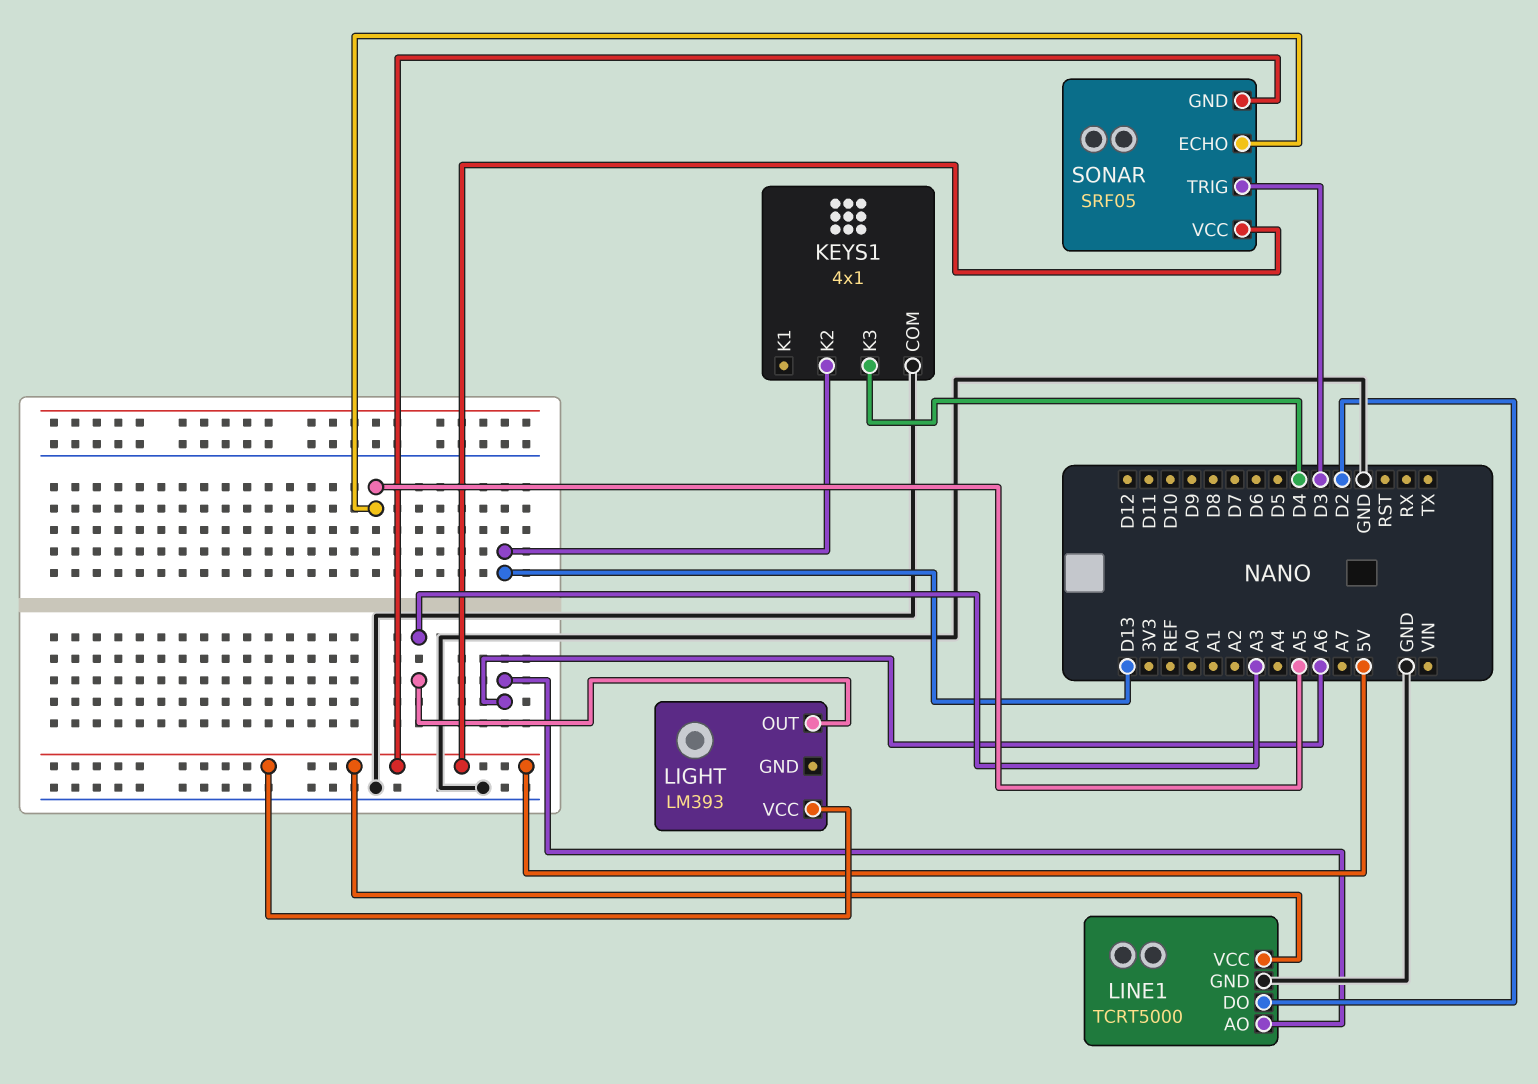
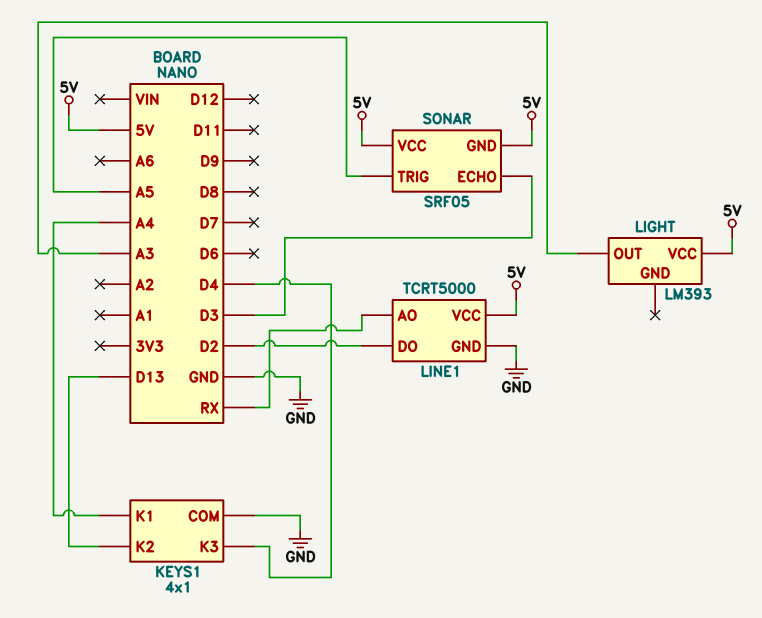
KEYS1 pin K1: none -> A4
LINE1 pin AO: A6 -> RX
SONAR pin ECHO: A5 -> D3
SONAR pin TRIG: D3 -> A5

